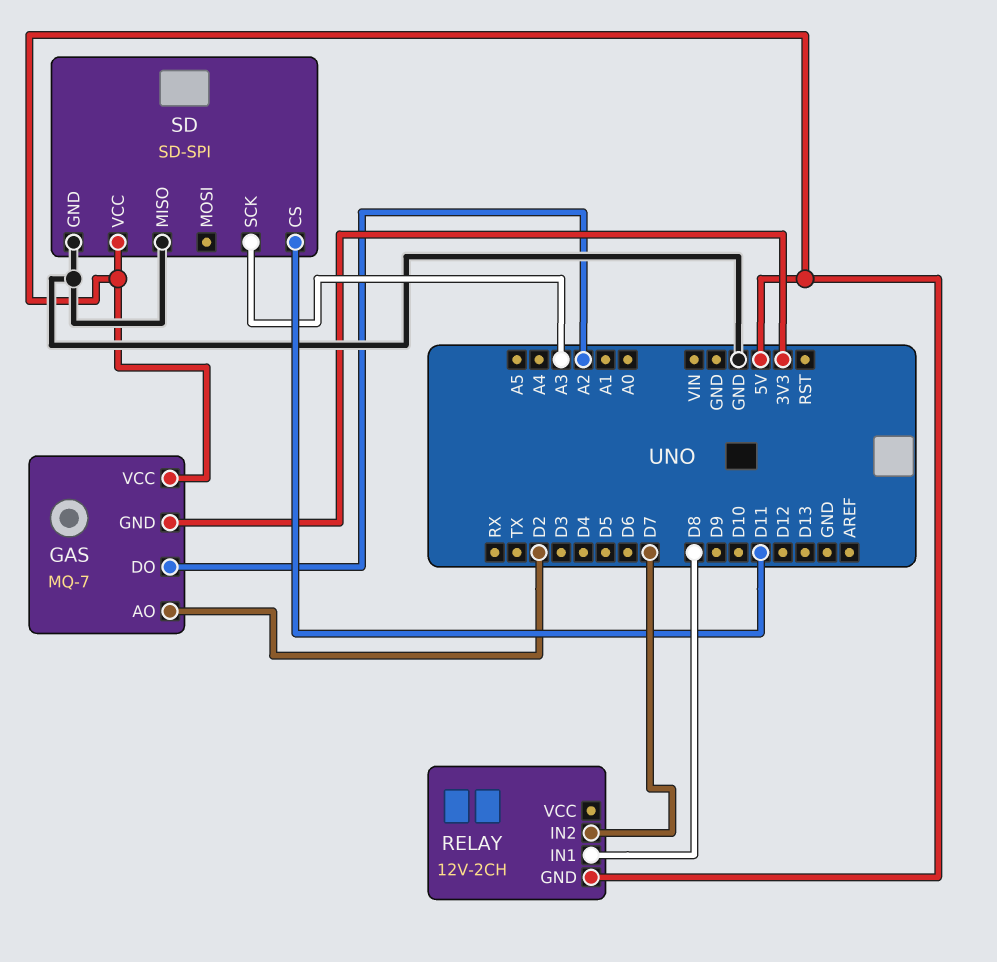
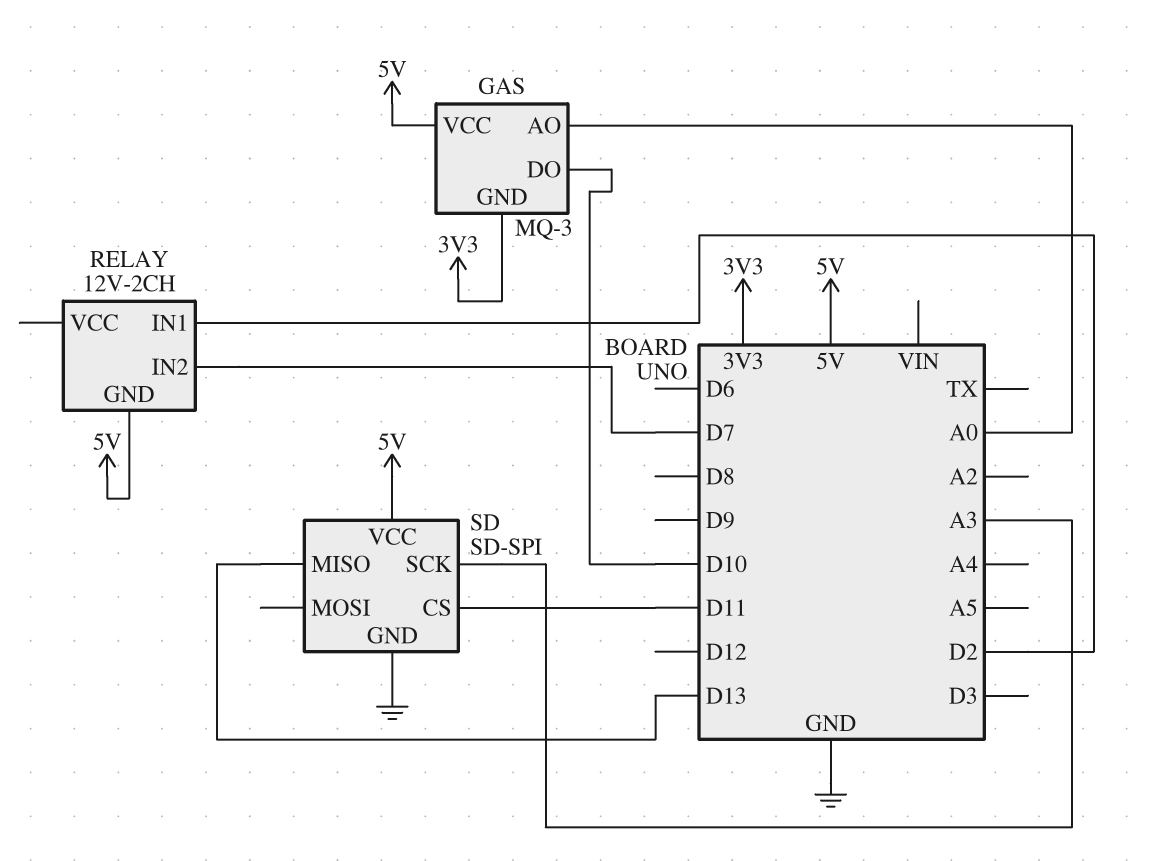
GAS: MQ-7 -> MQ-3
GAS pin AO: D2 -> A0
GAS pin DO: A2 -> D10
RELAY pin IN1: D8 -> D2
SD pin MISO: GND -> D13

